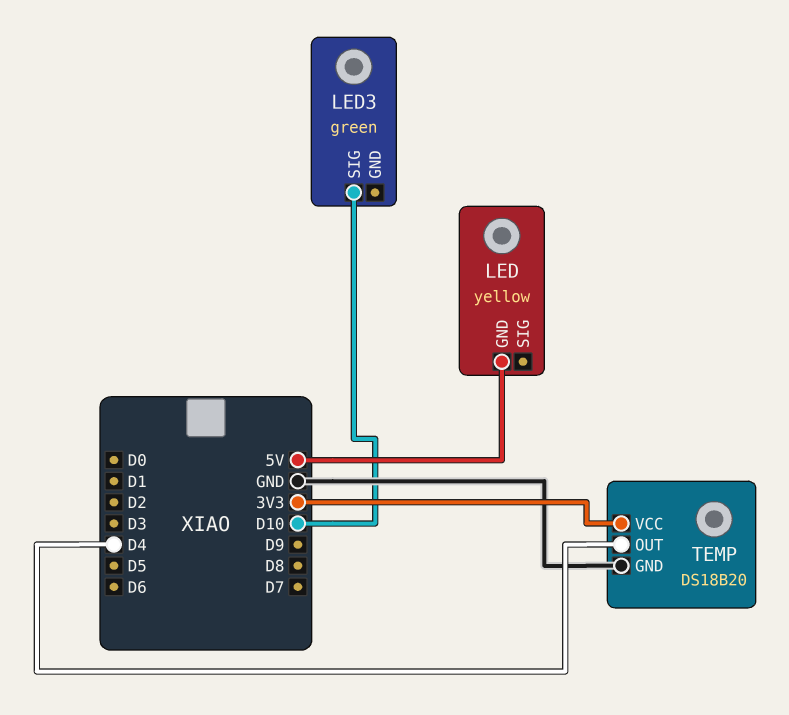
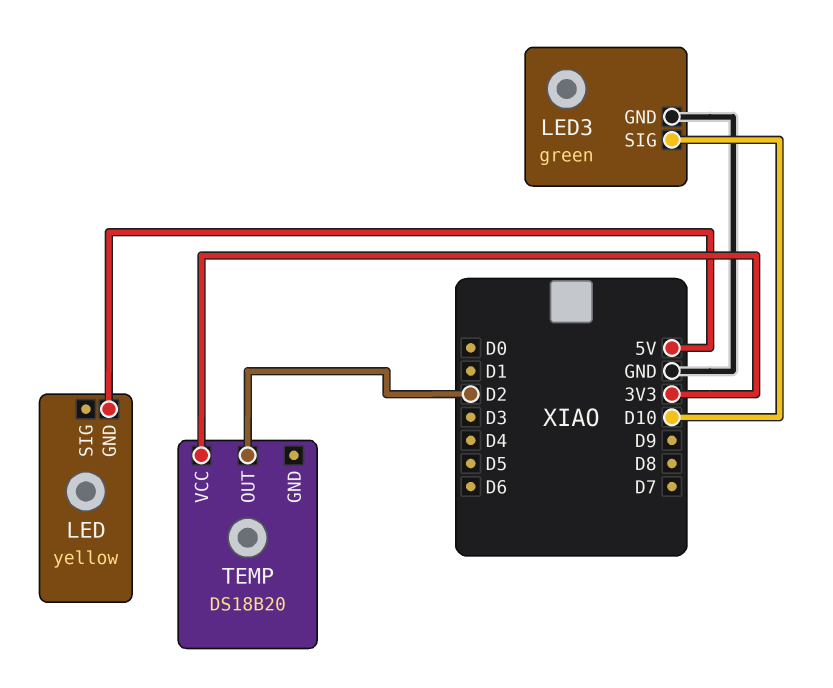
LED3 pin GND: none -> GND
TEMP pin GND: GND -> none
TEMP pin OUT: D4 -> D2

